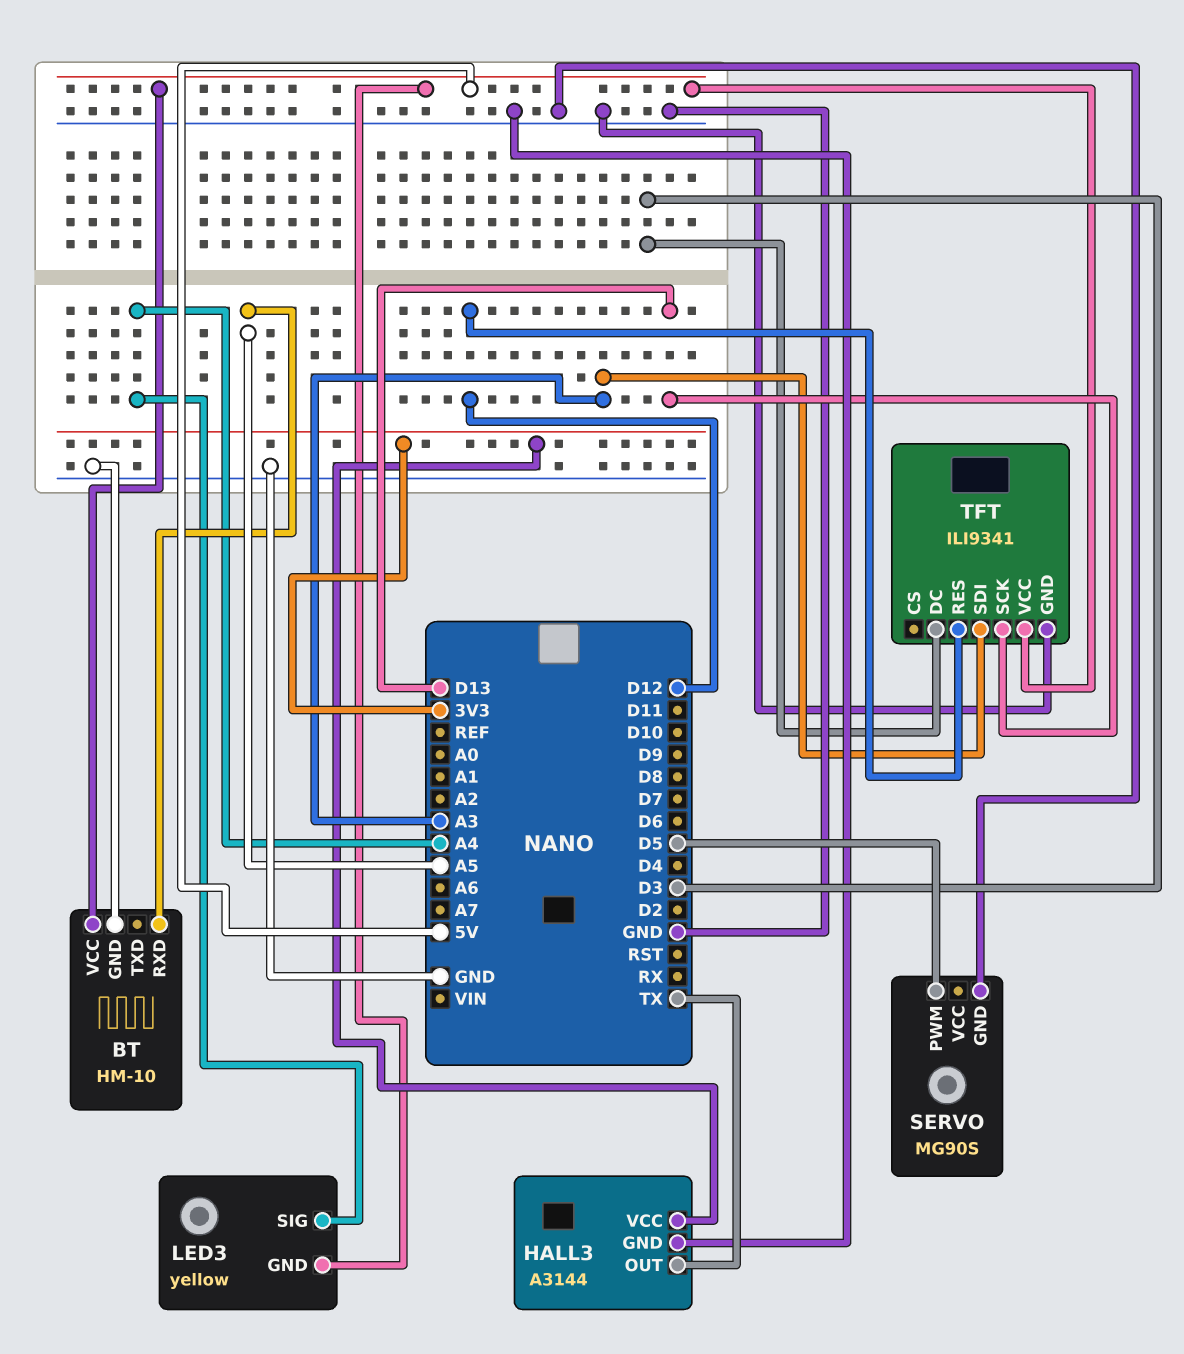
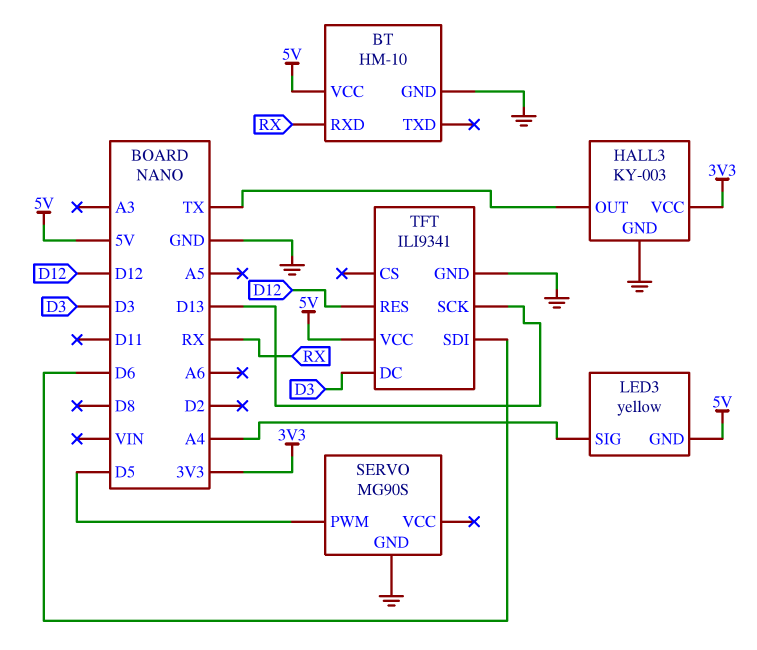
BT pin RXD: A5 -> RX
HALL3: A3144 -> KY-003
TFT pin SDI: A3 -> D6

